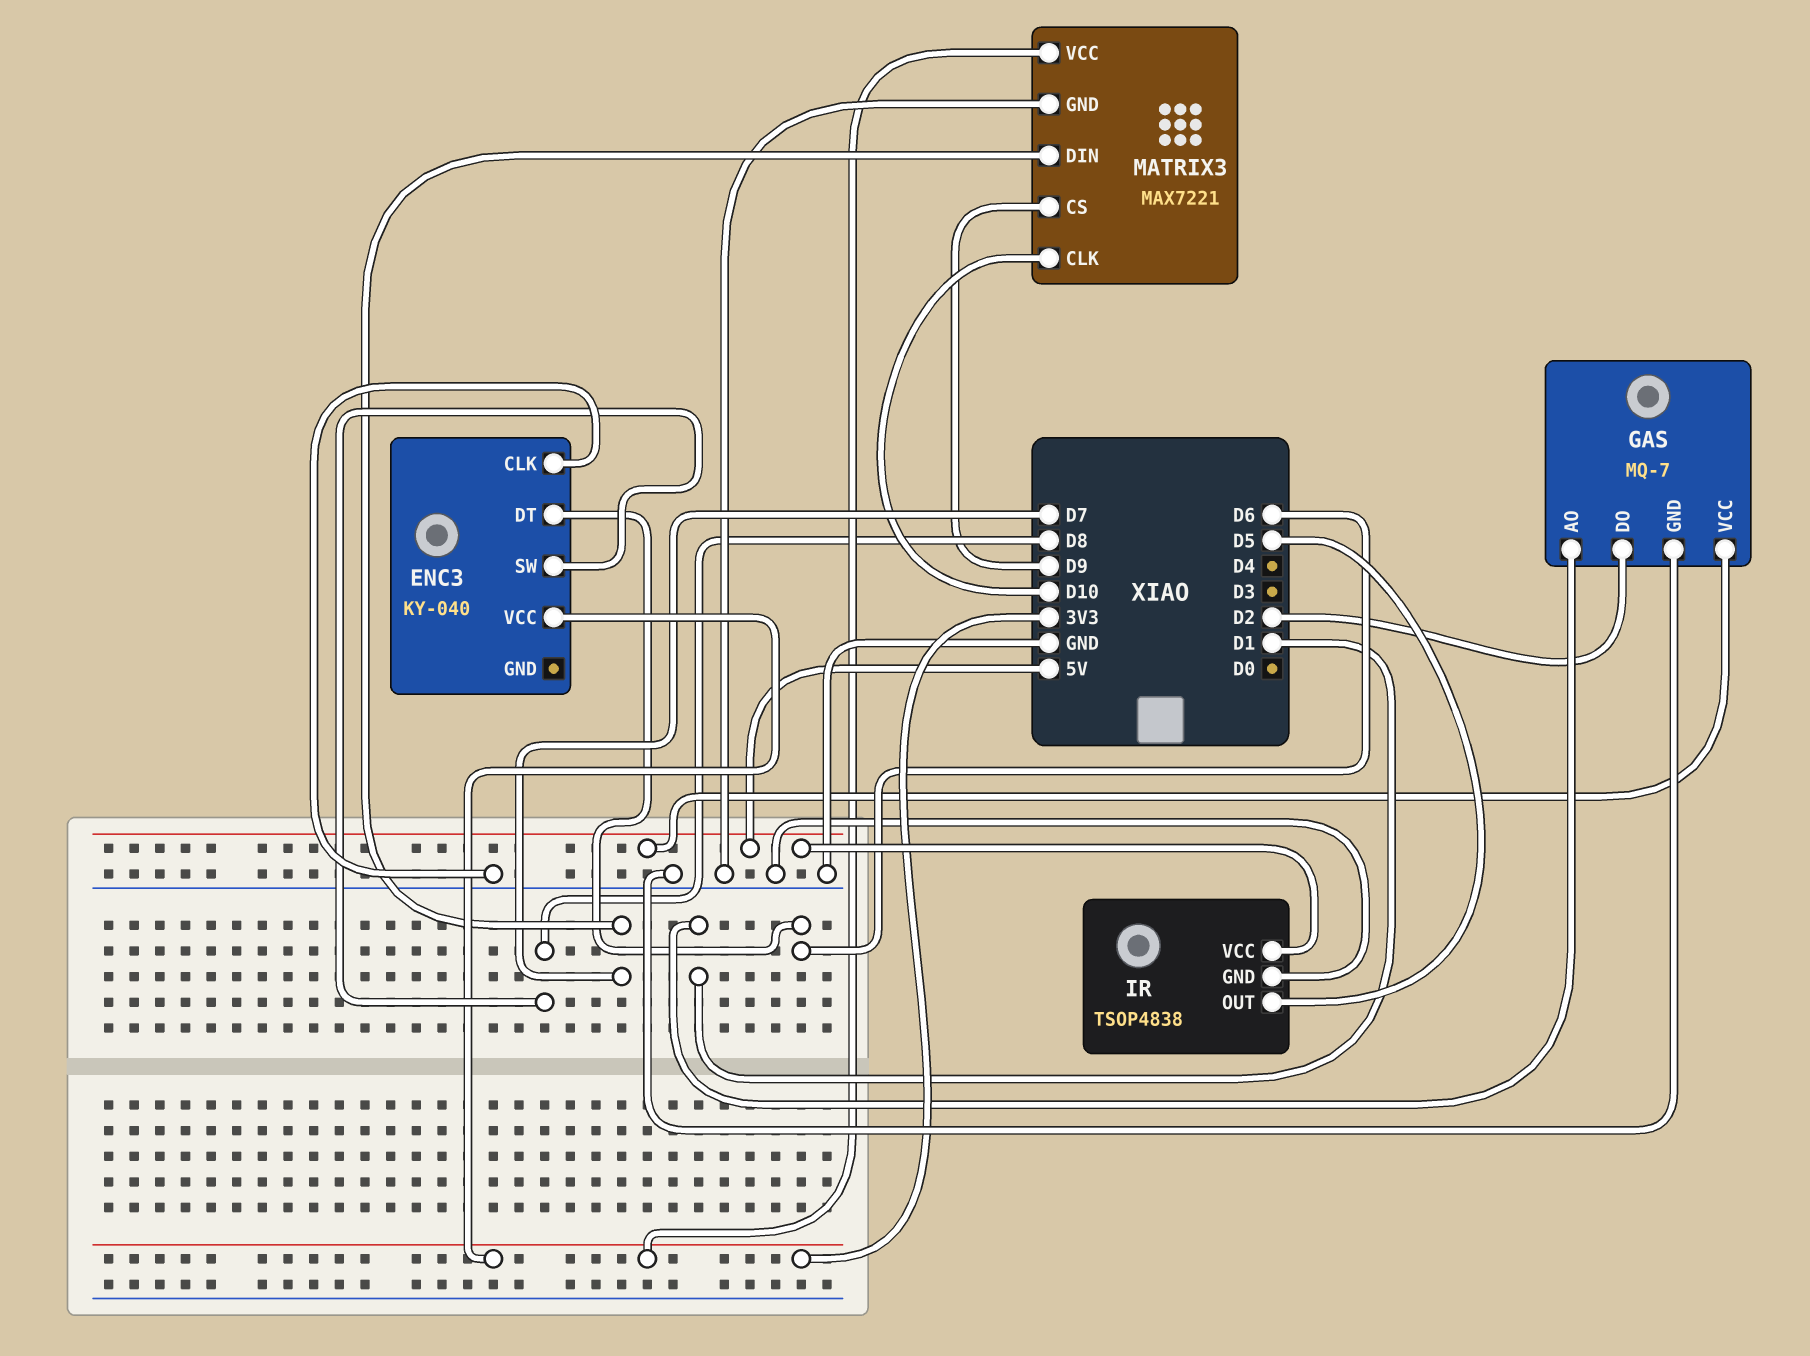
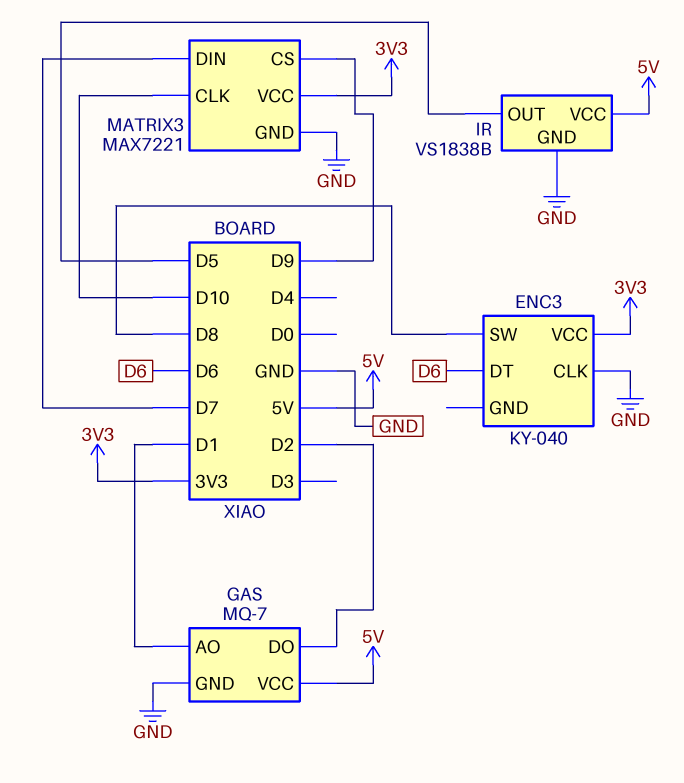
IR: TSOP4838 -> VS1838B

